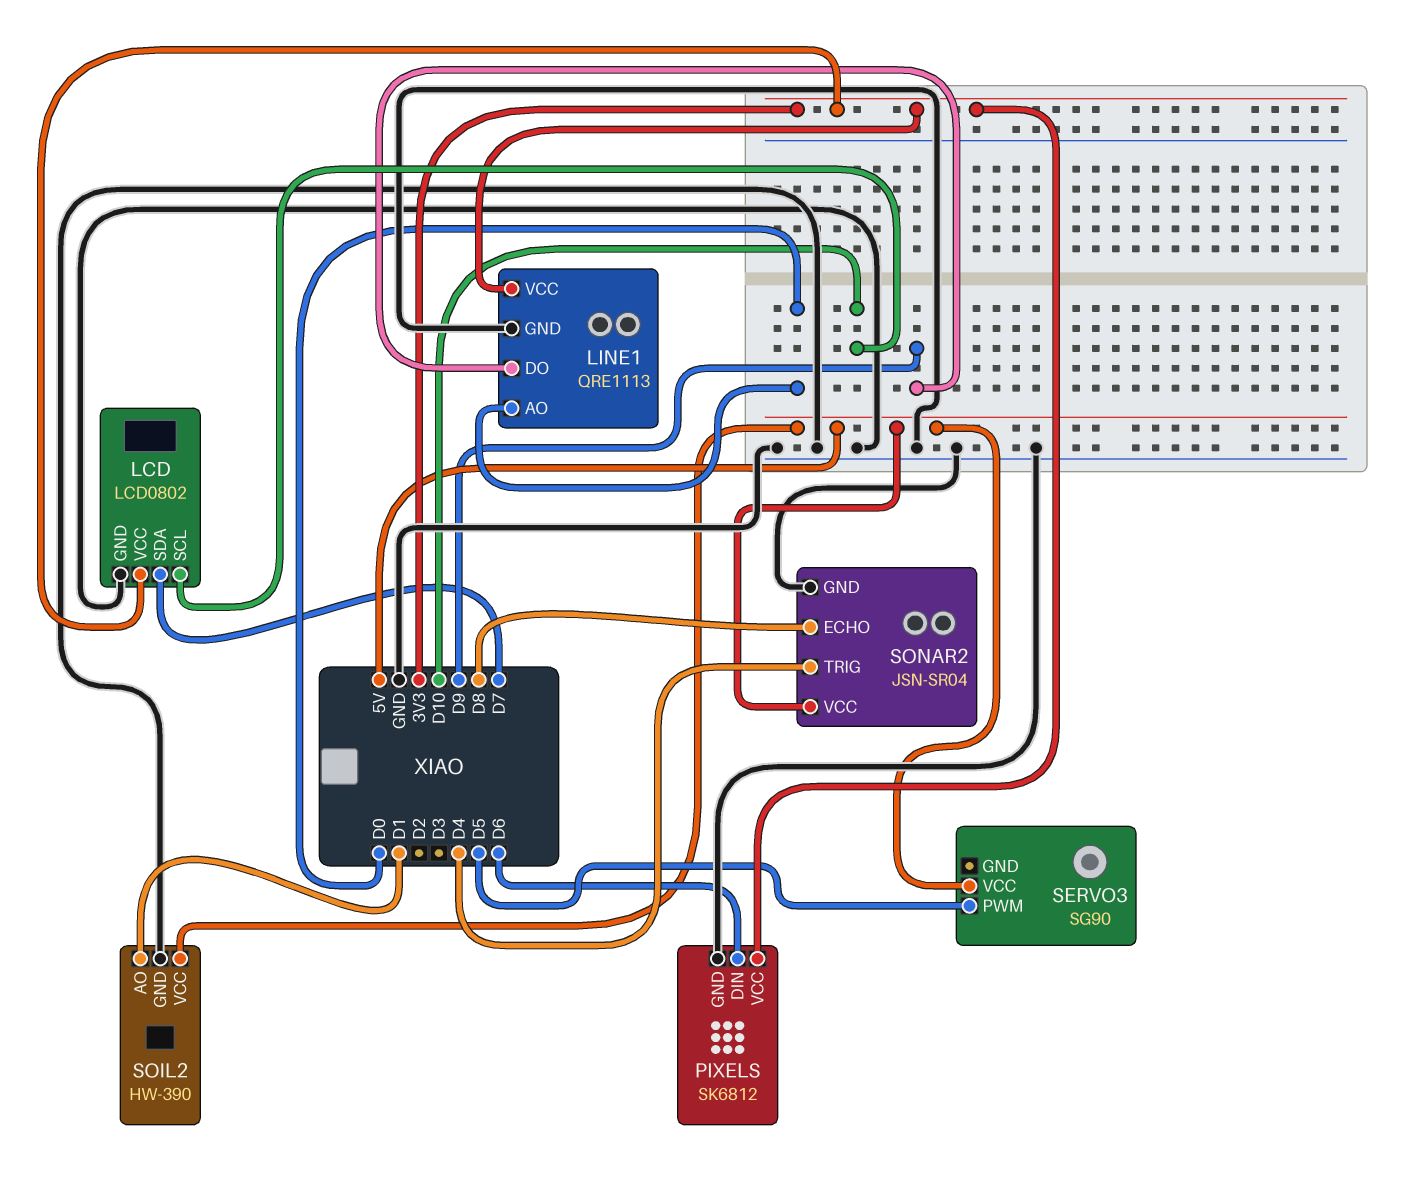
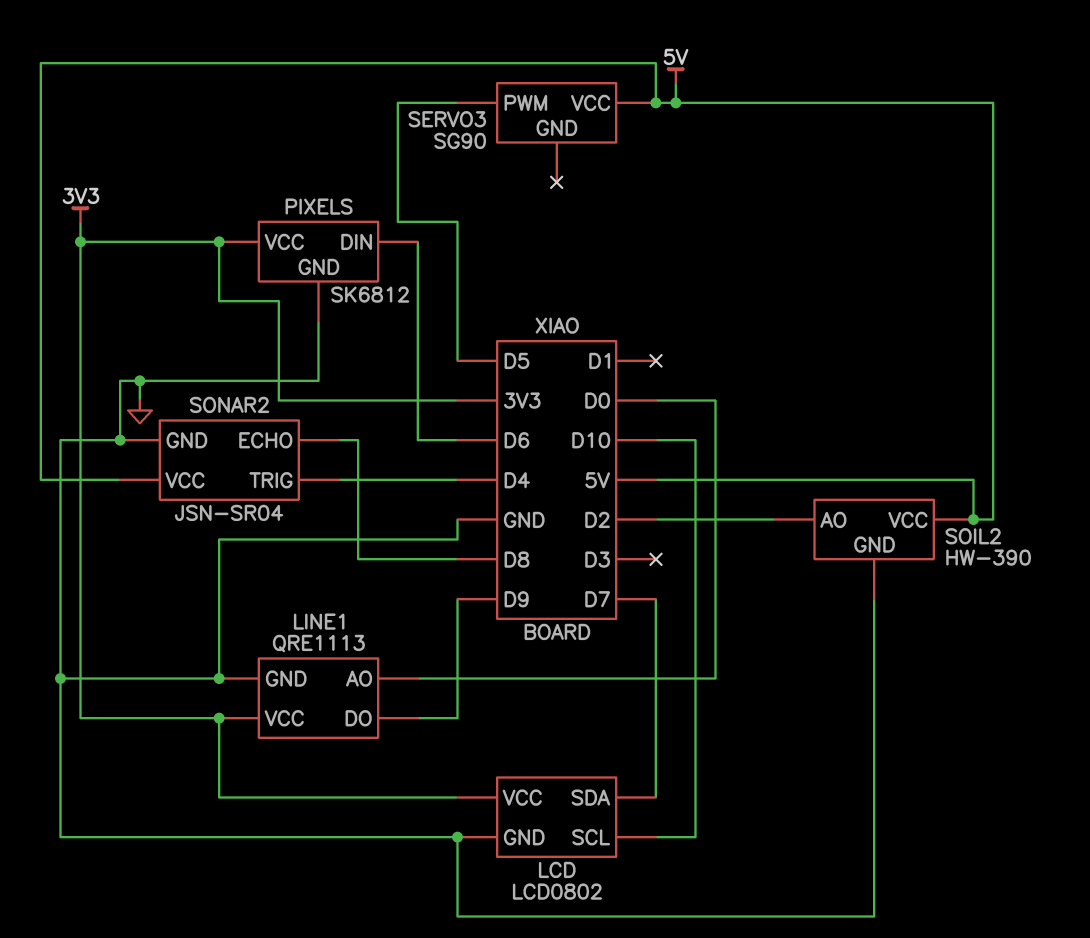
SOIL2 pin AO: D1 -> D2

